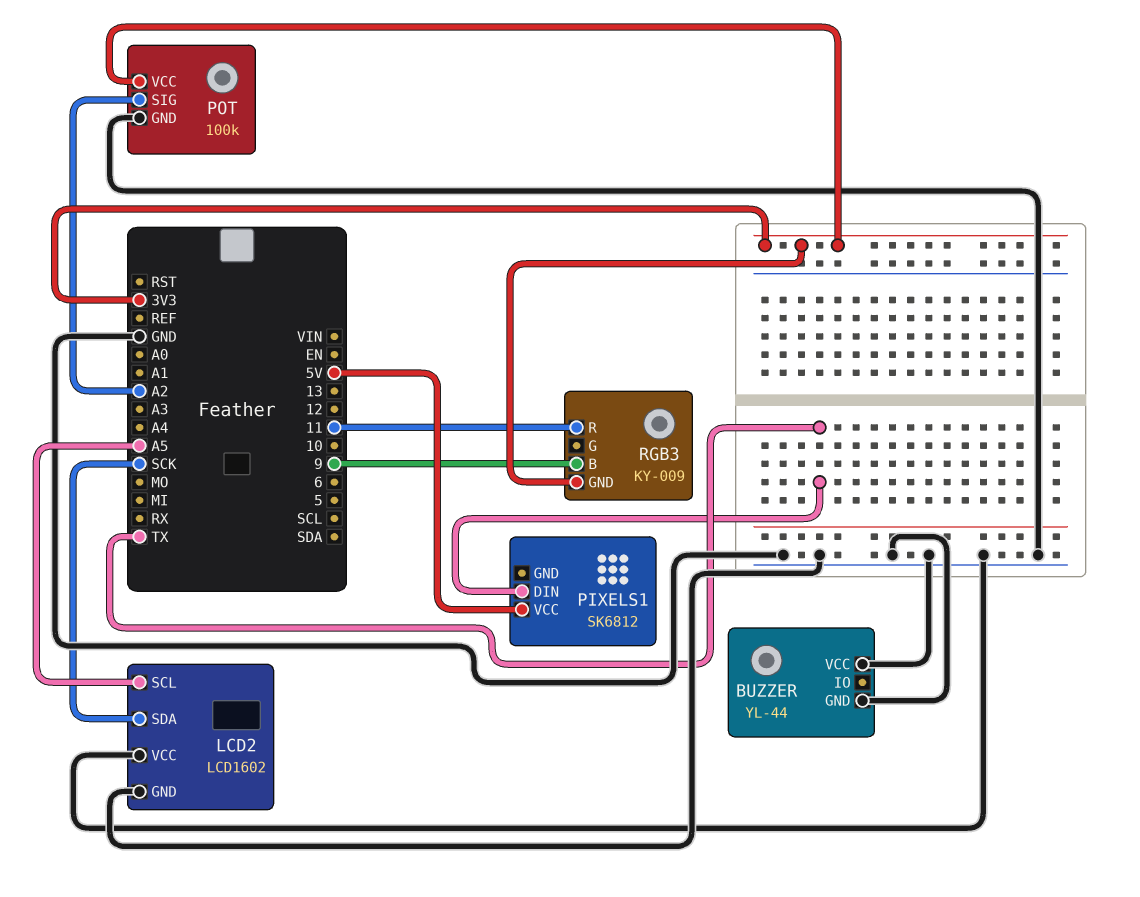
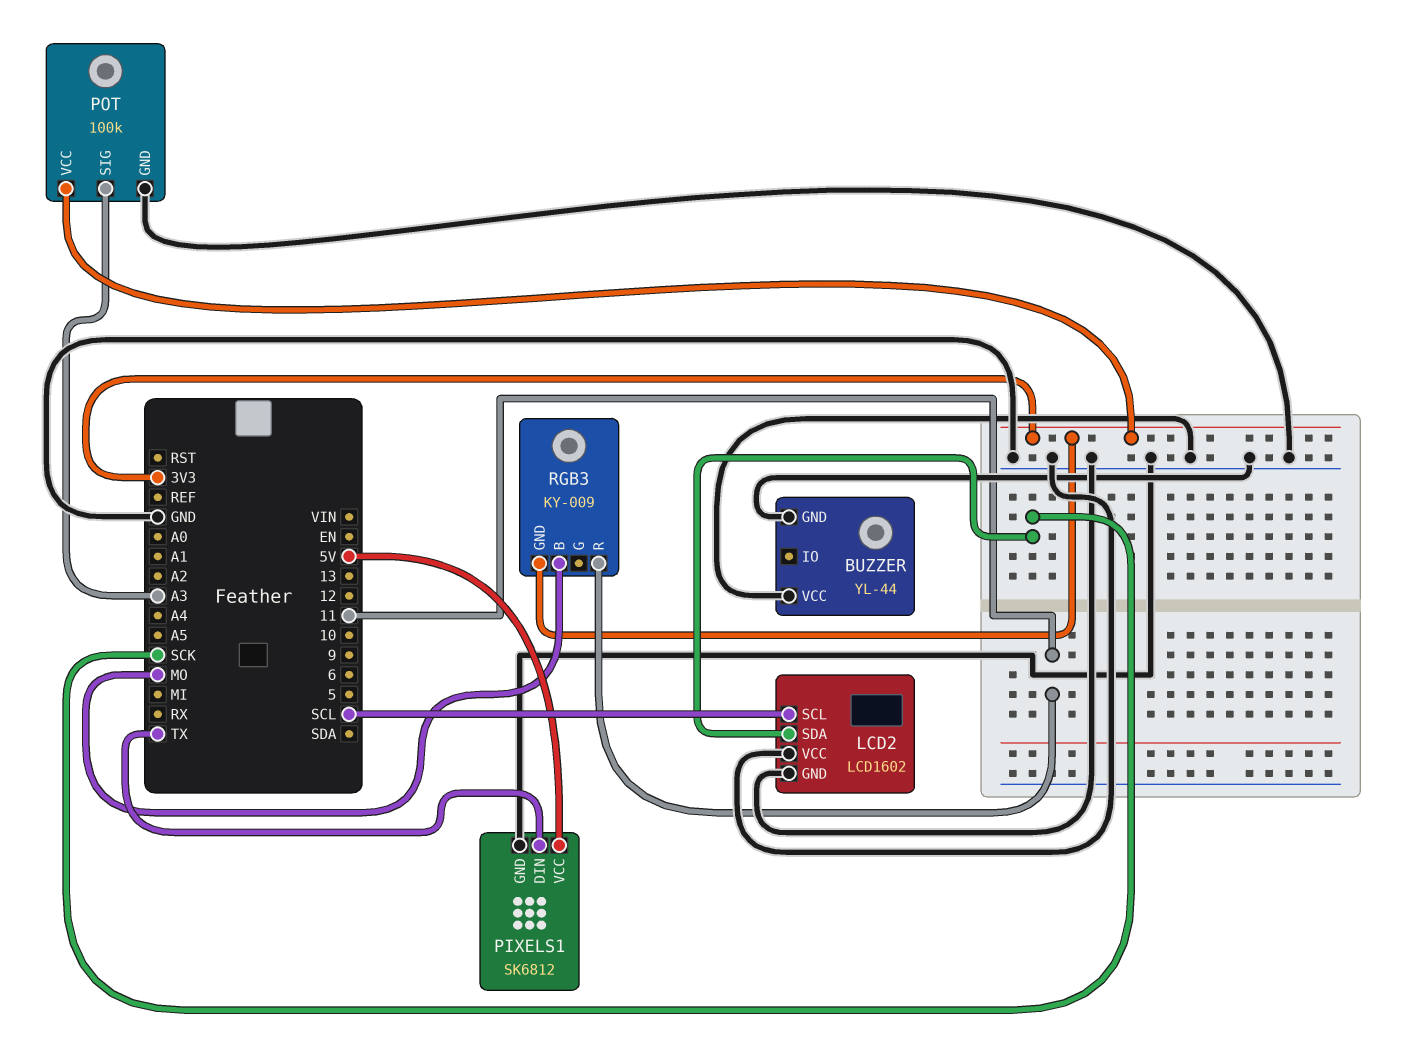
LCD2 pin SCL: A5 -> SCL
PIXELS1 pin GND: none -> GND
POT pin SIG: A2 -> A3
RGB3 pin B: 9 -> MO

